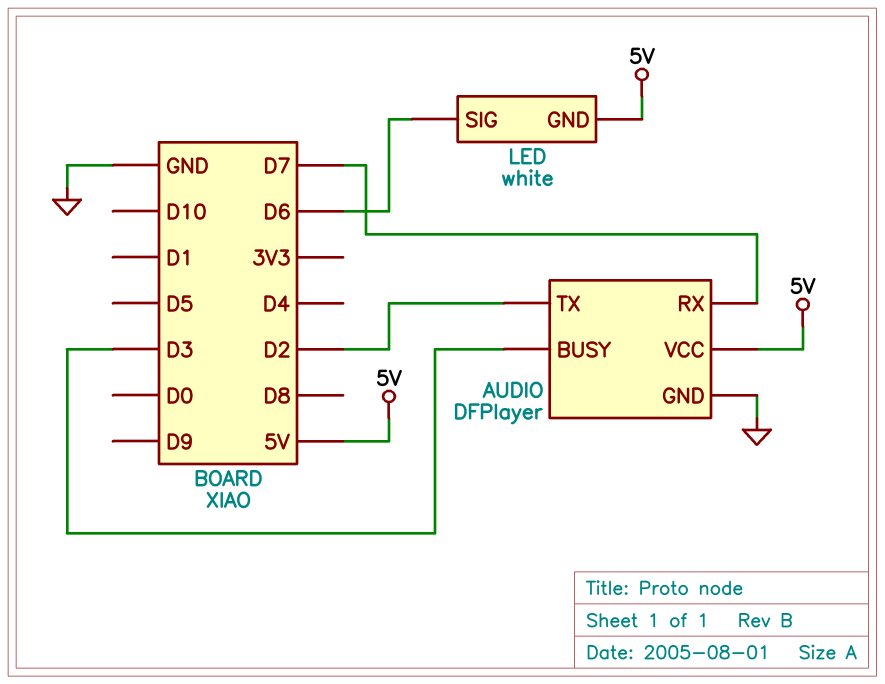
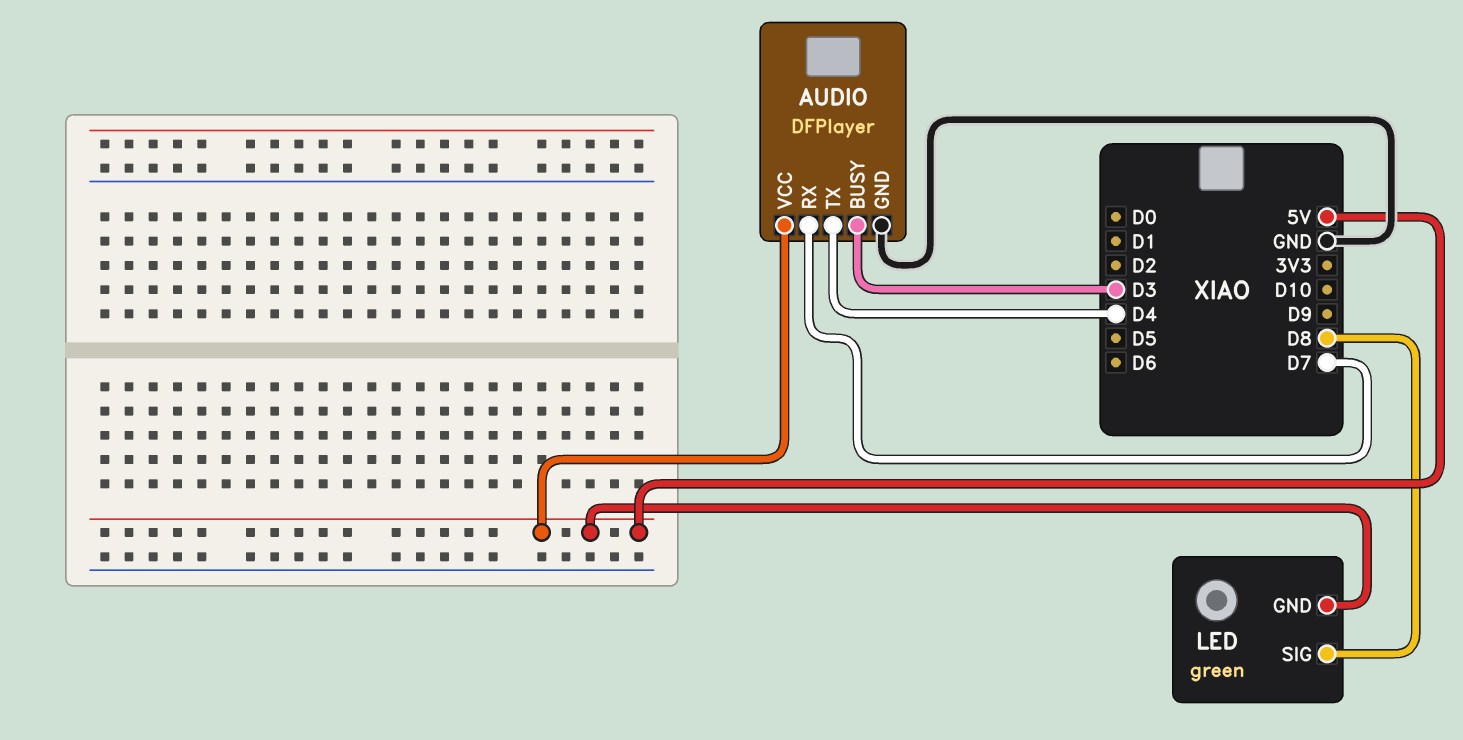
AUDIO pin TX: D2 -> D4
LED: white -> green
LED pin SIG: D6 -> D8

